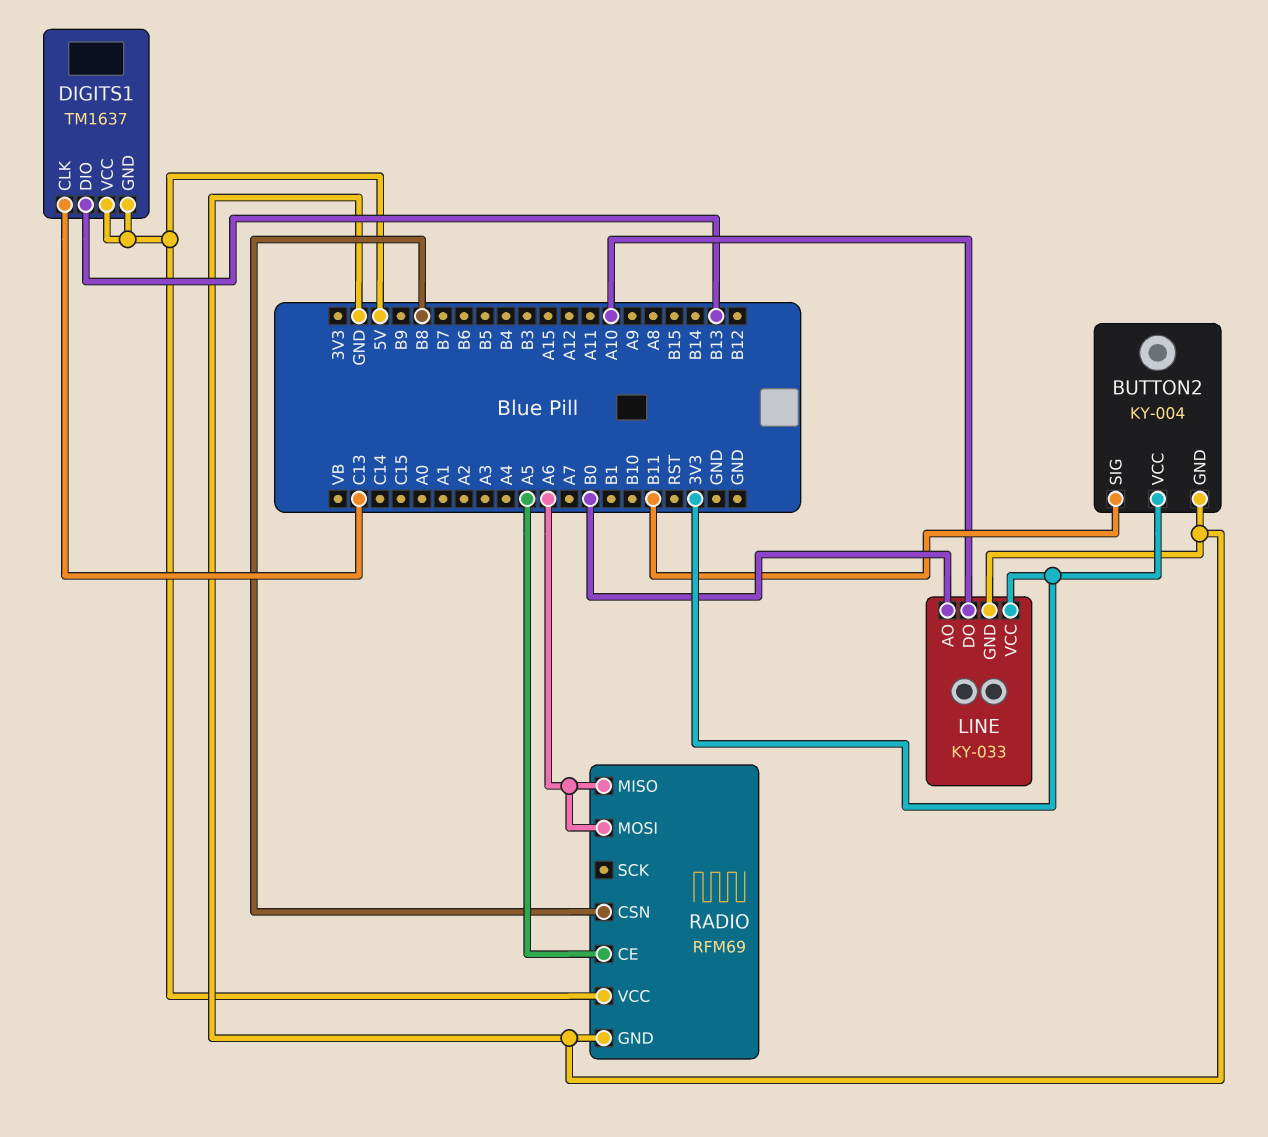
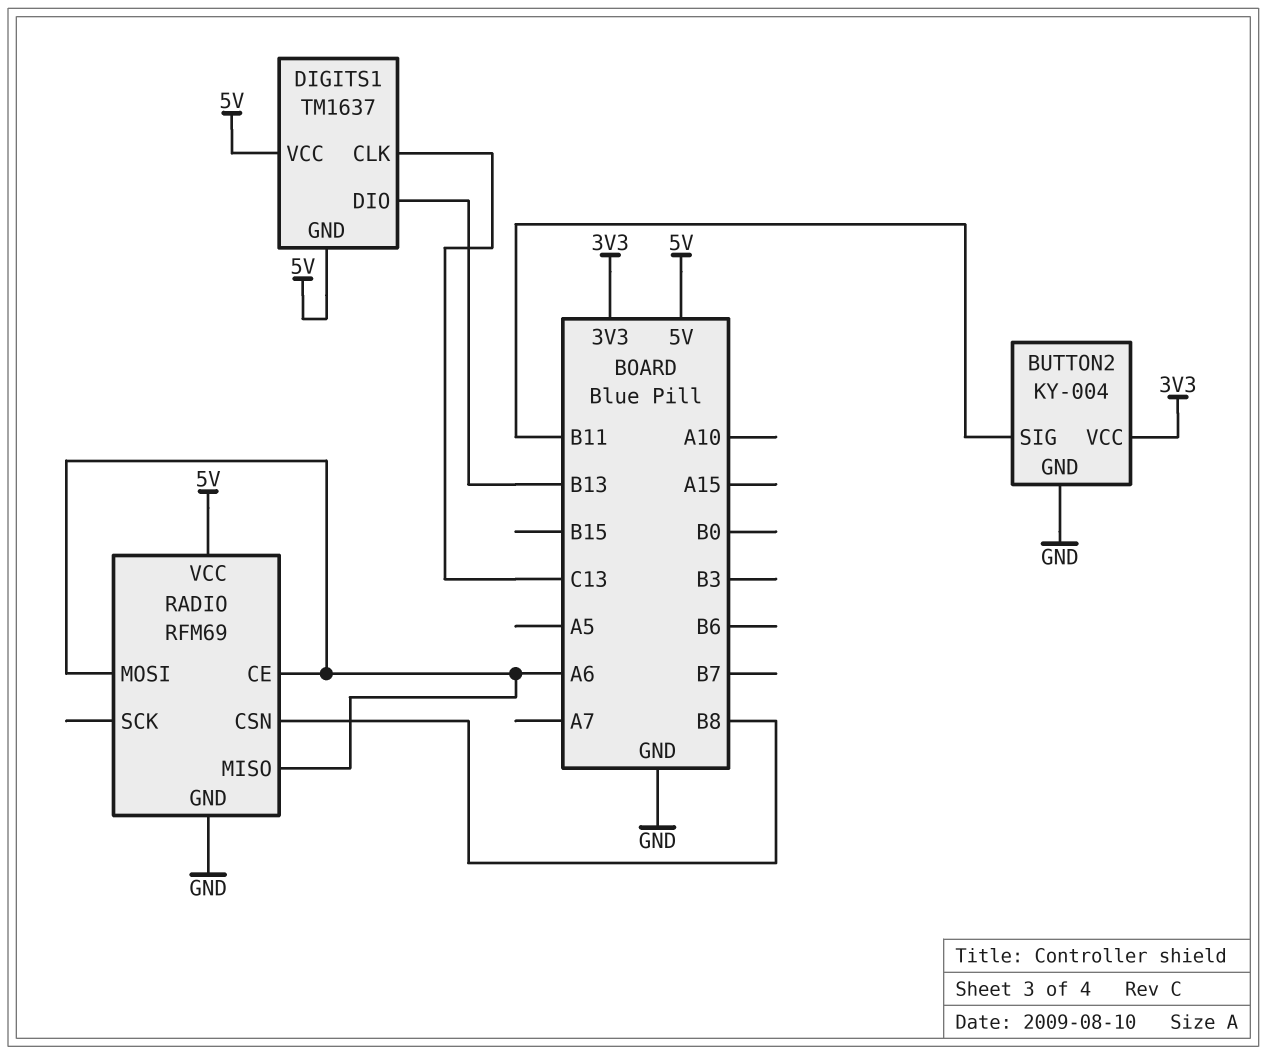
LINE: KY-033 -> none
LINE pin AO: B0 -> none
LINE pin DO: A10 -> none
LINE pin GND: GND -> none
LINE pin VCC: 3V3 -> none
RADIO pin CE: A5 -> A6

